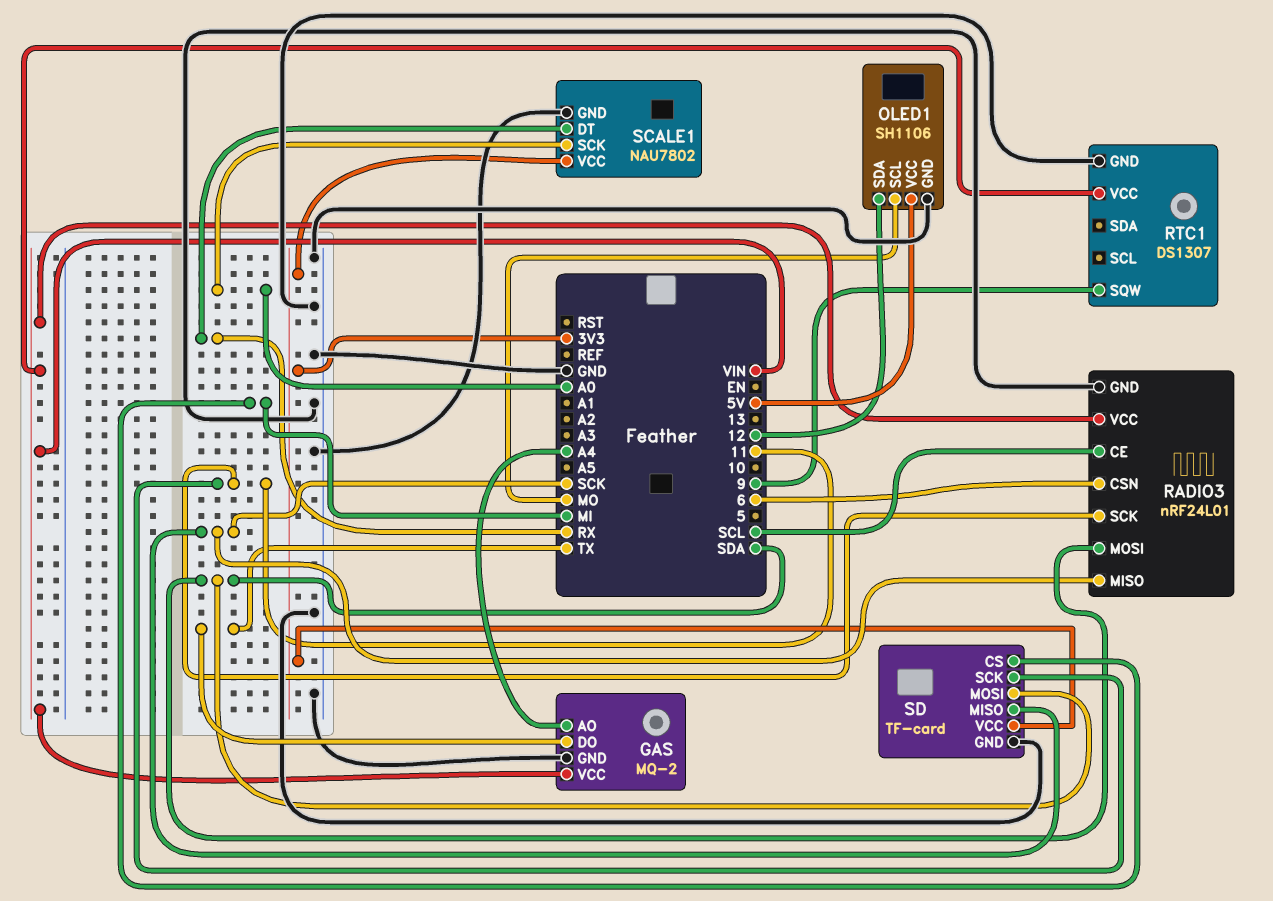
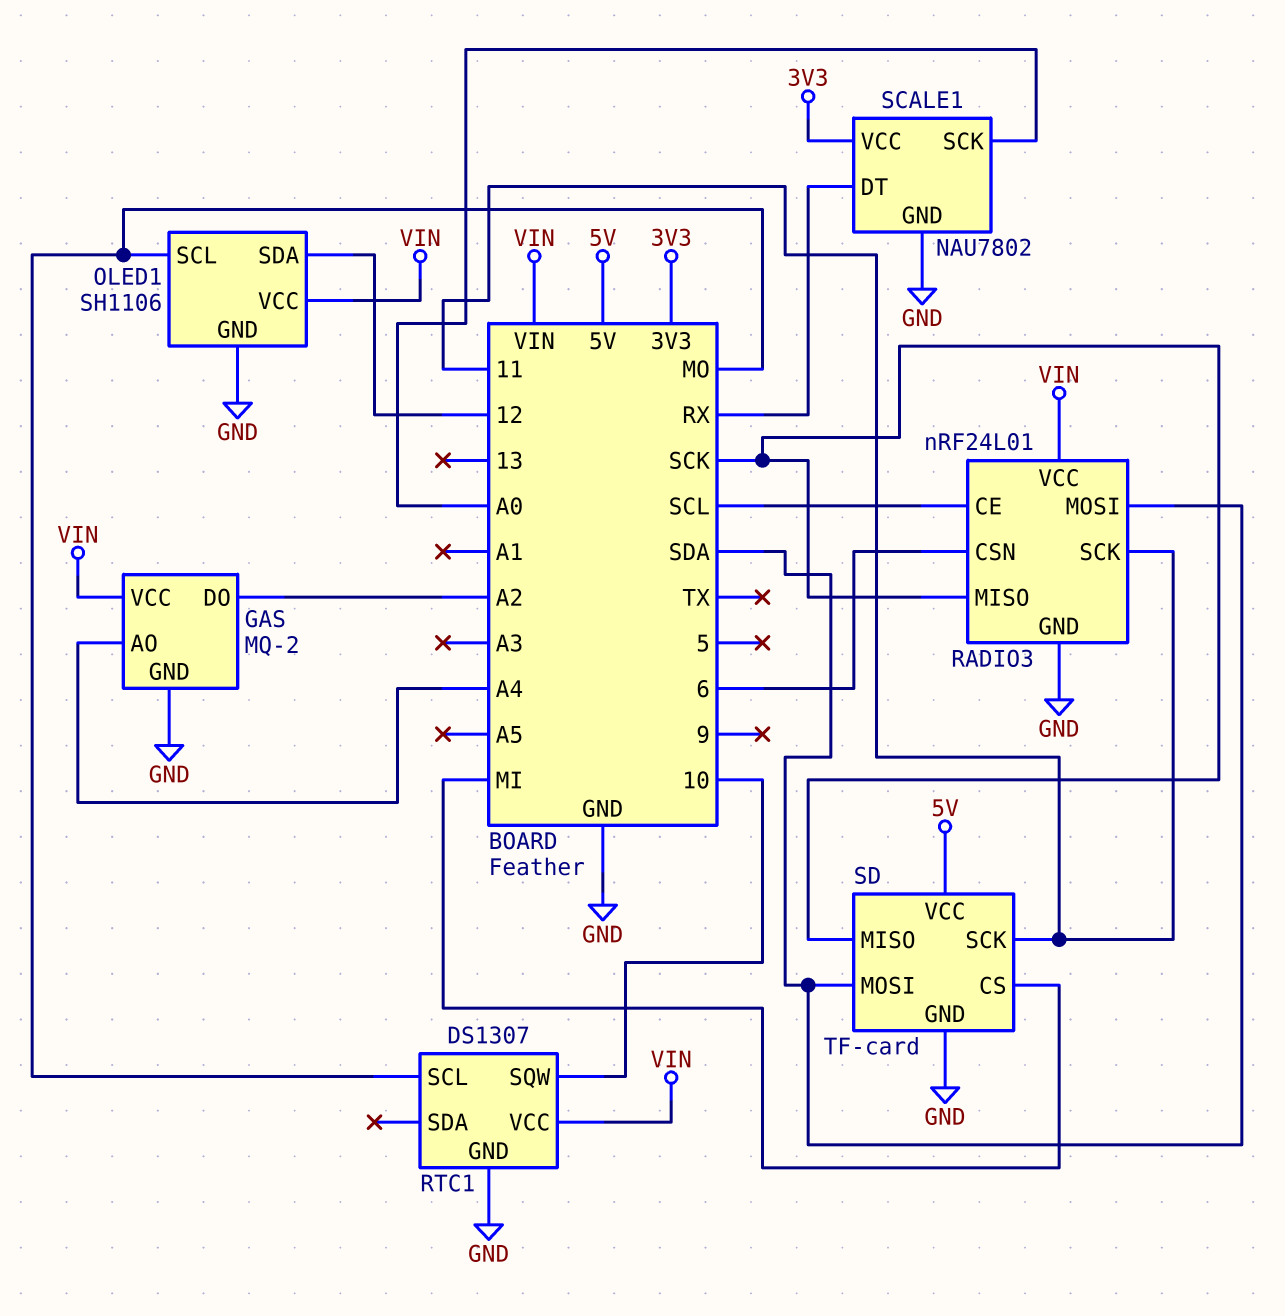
GAS pin DO: TX -> A2
OLED1 pin VCC: 5V -> VIN
RTC1 pin SCL: none -> MO
RTC1 pin SQW: 9 -> 10
SD pin VCC: 3V3 -> 5V

